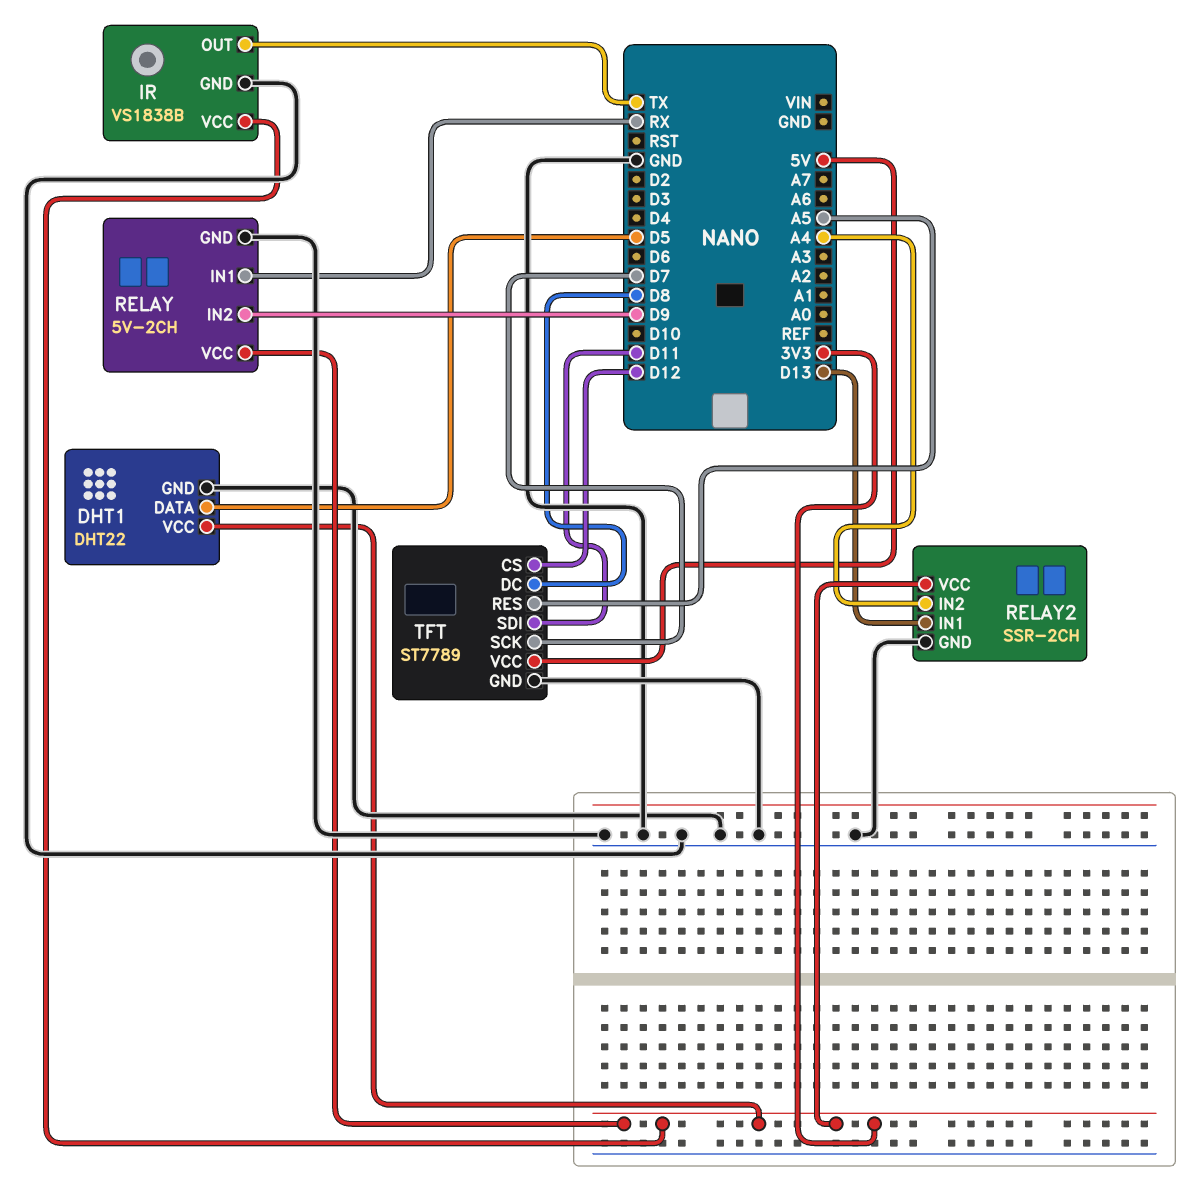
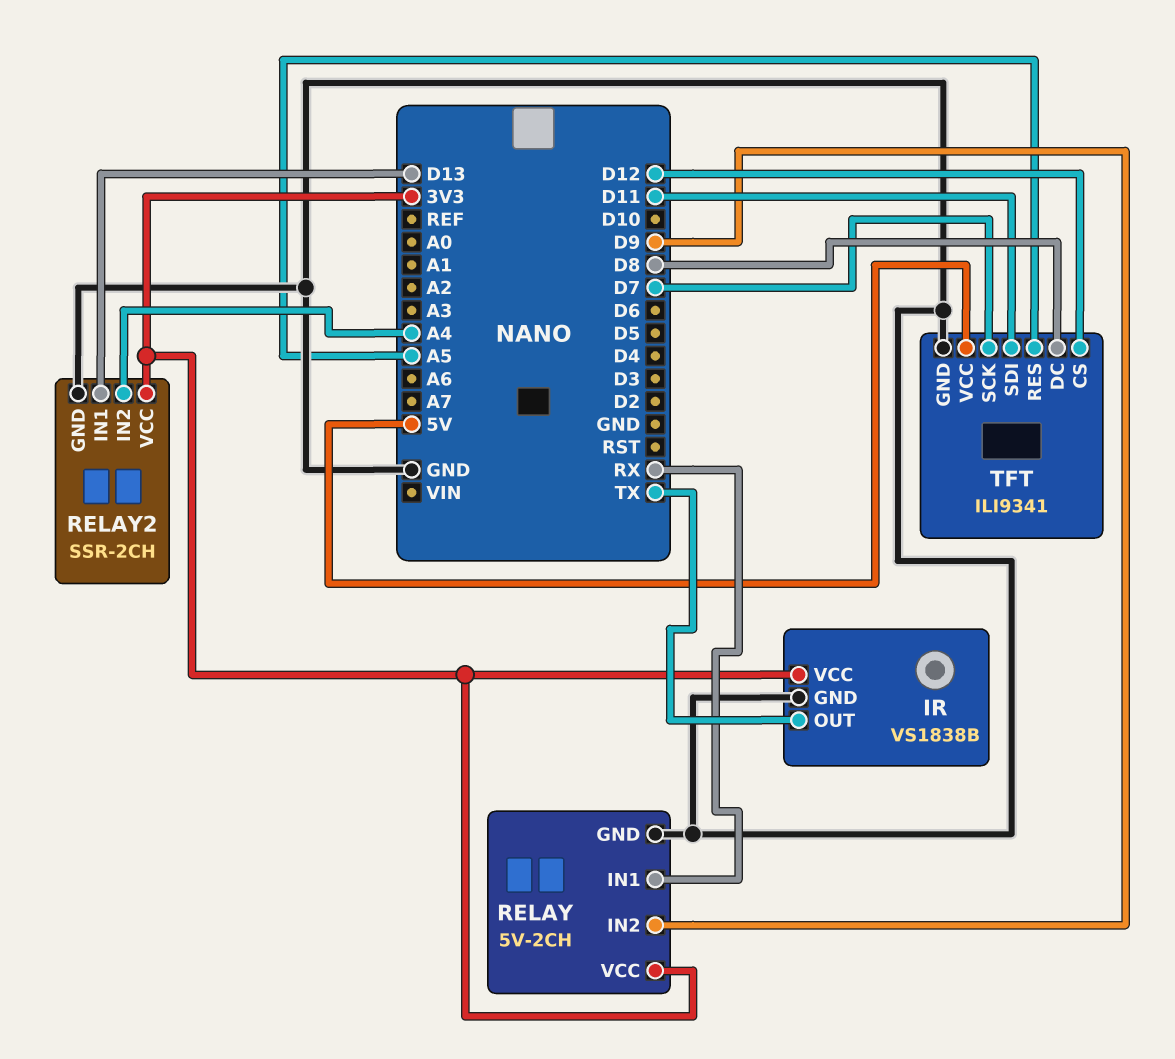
DHT1: DHT22 -> none
DHT1 pin DATA: D5 -> none
DHT1 pin GND: GND -> none
DHT1 pin VCC: 3V3 -> none
TFT: ST7789 -> ILI9341

